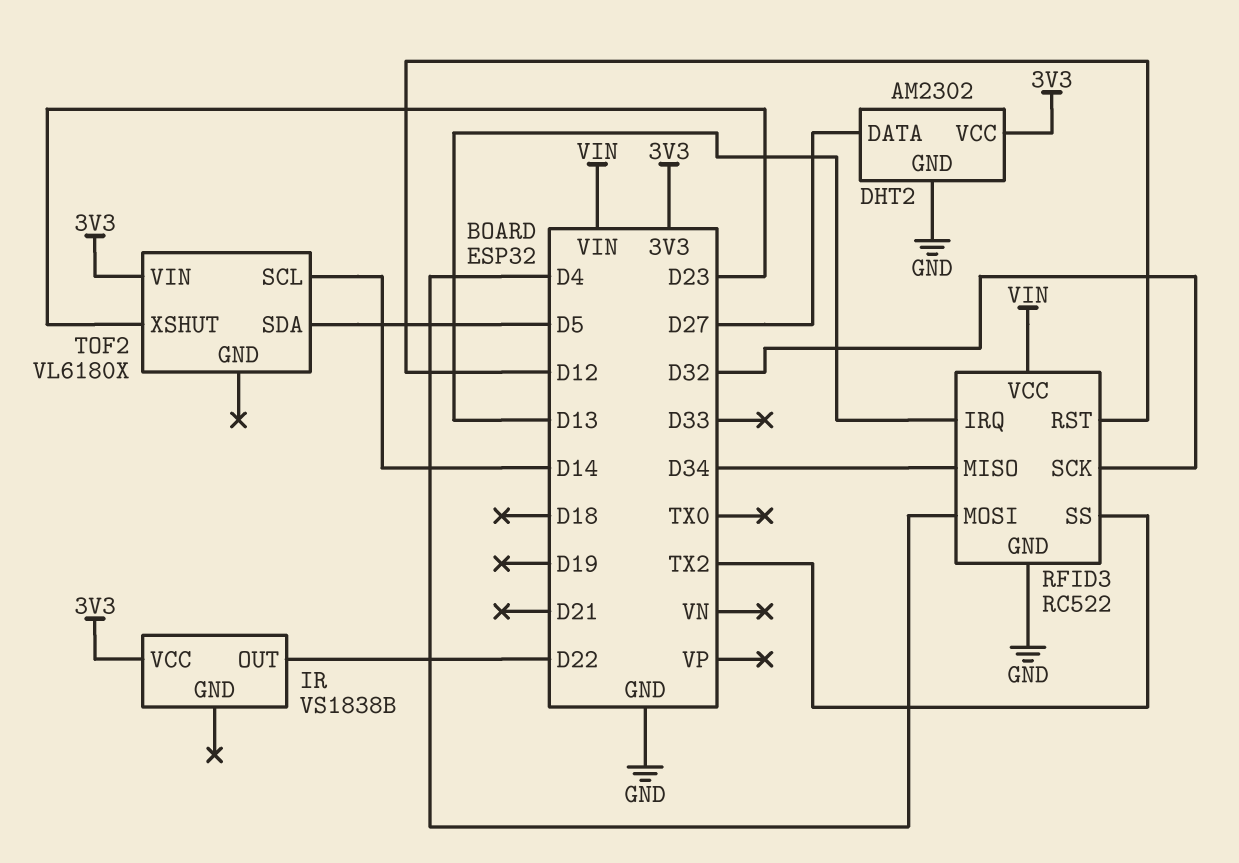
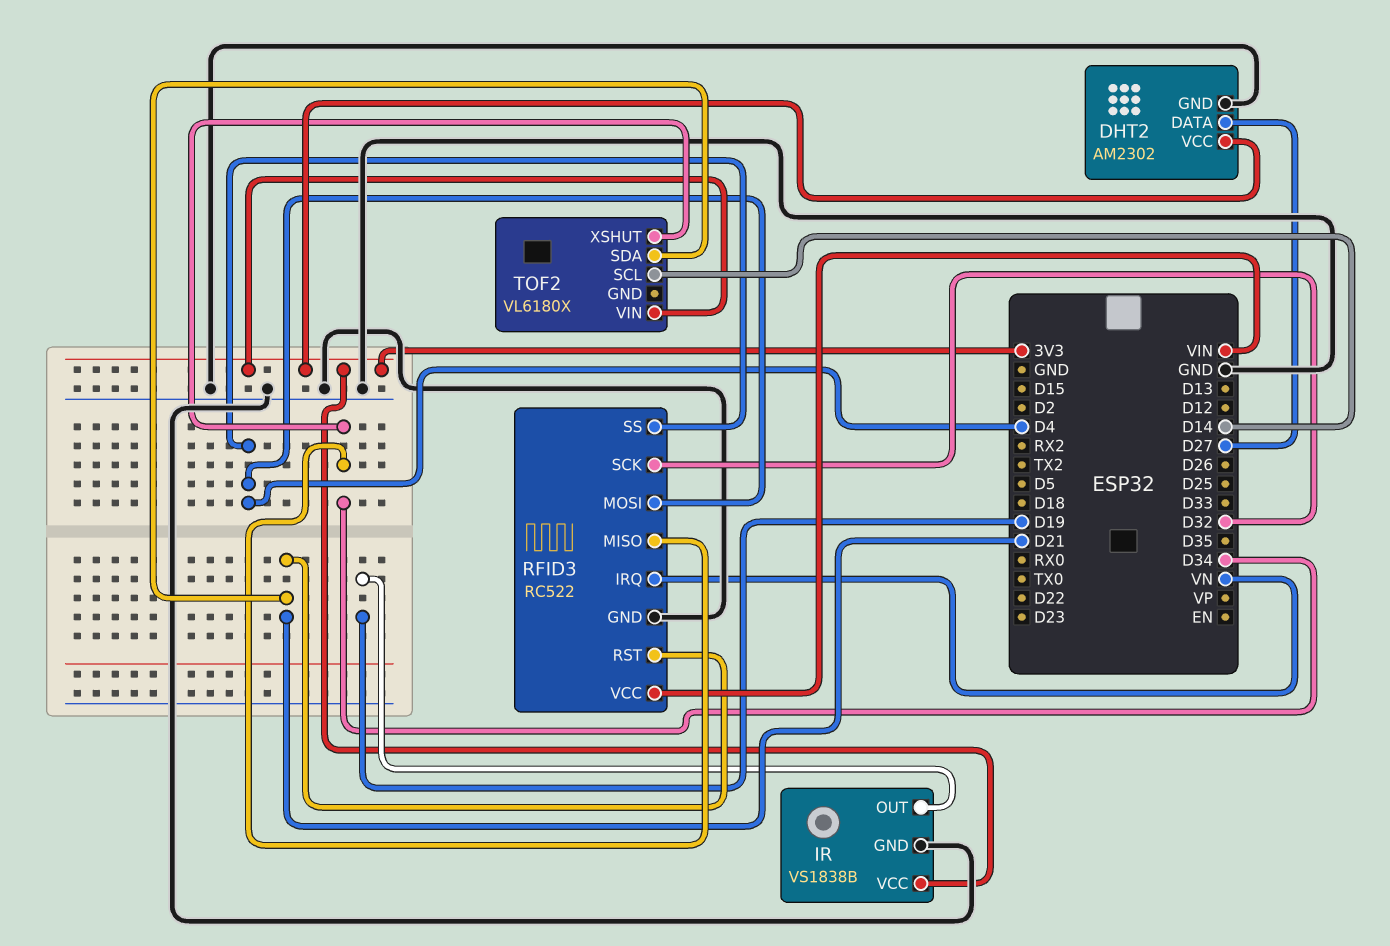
IR pin GND: none -> GND
IR pin OUT: D22 -> D19
RFID3 pin IRQ: D13 -> VN
RFID3 pin RST: D12 -> D21
RFID3 pin SS: TX2 -> D4
TOF2 pin SDA: D5 -> D21
TOF2 pin XSHUT: D23 -> D34

